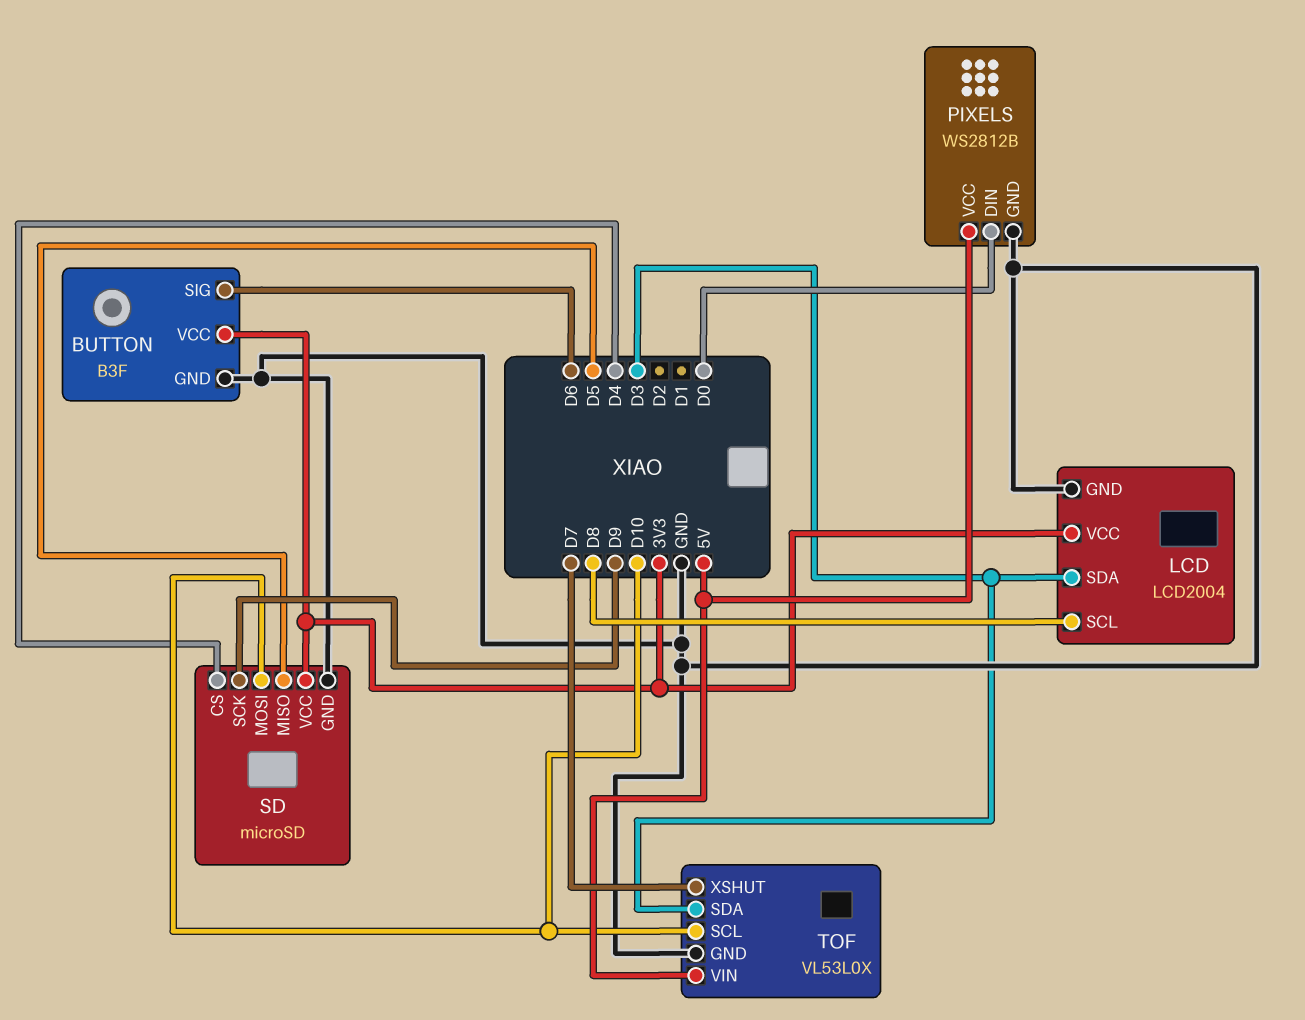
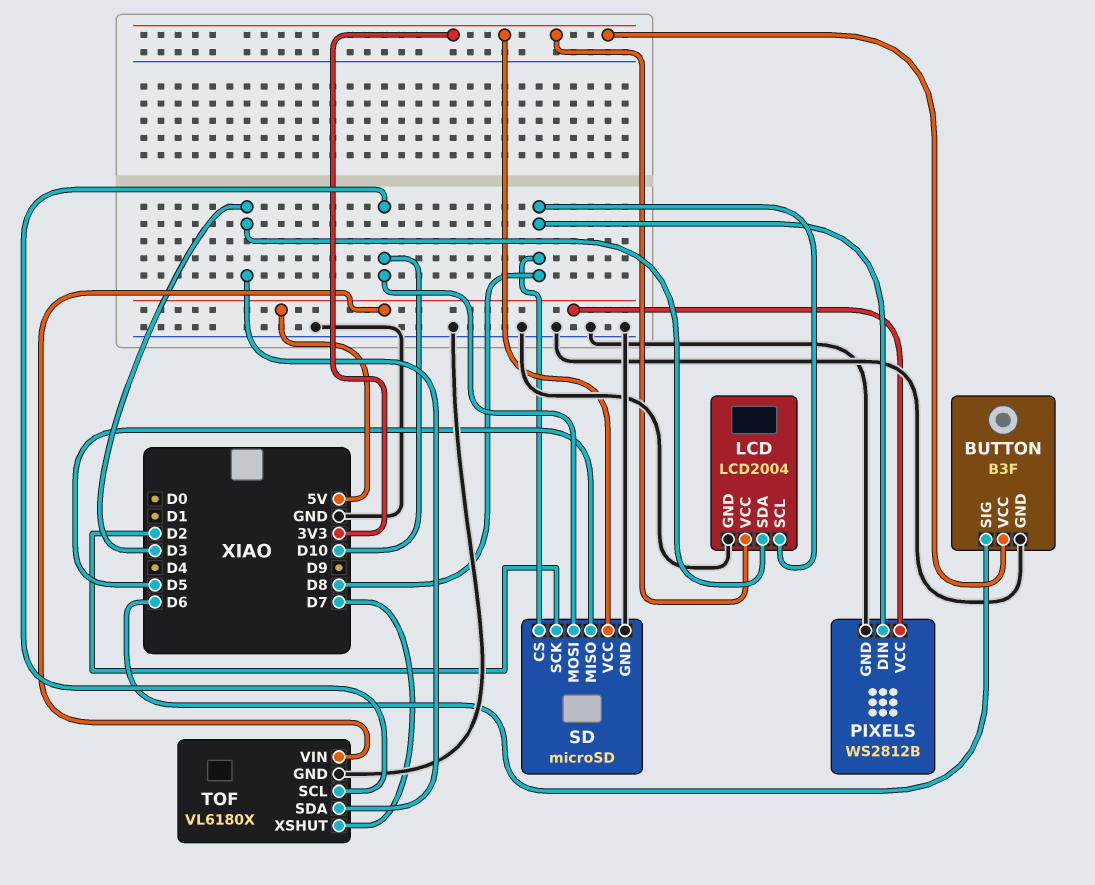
PIXELS pin DIN: D0 -> D8
SD pin CS: D4 -> D8
SD pin SCK: D9 -> D2
TOF: VL53L0X -> VL6180X

